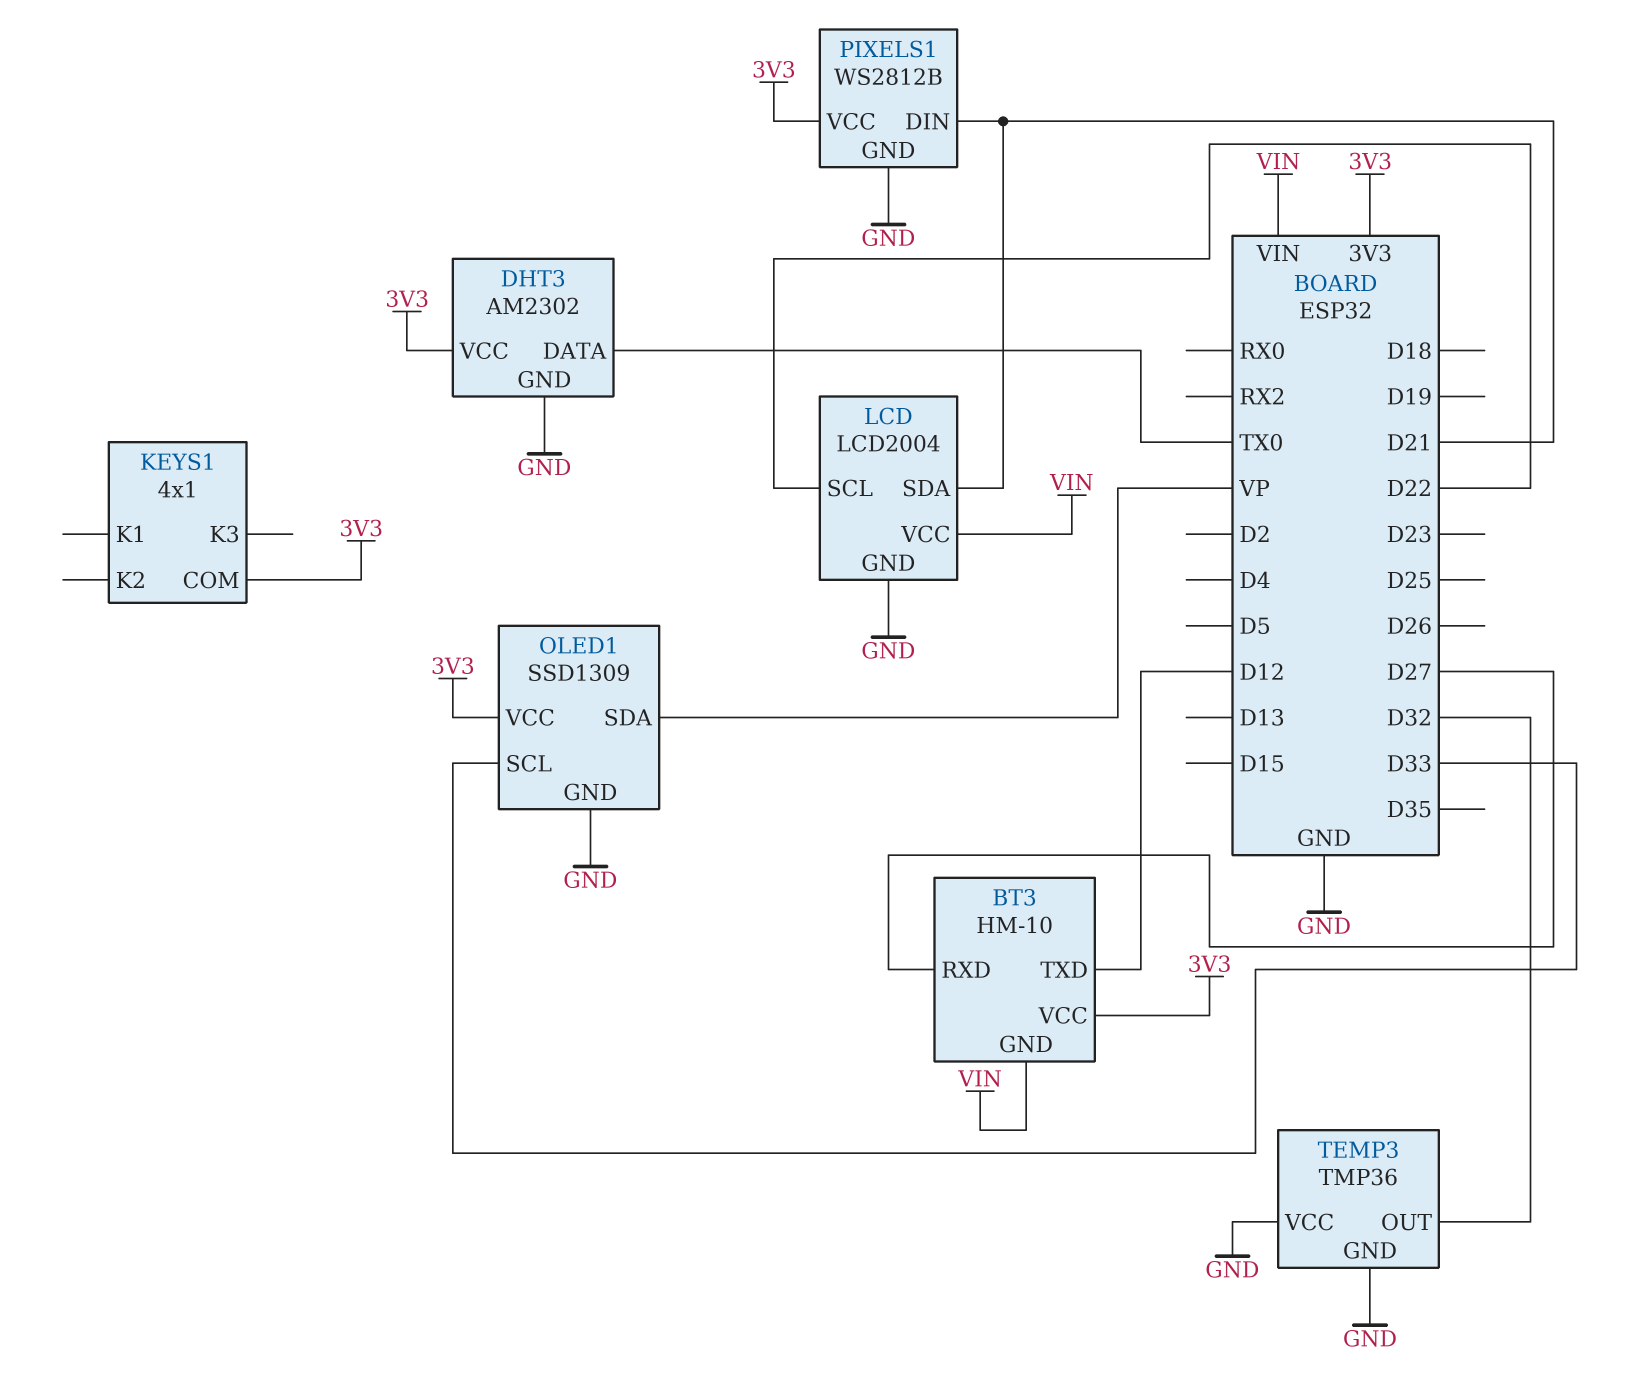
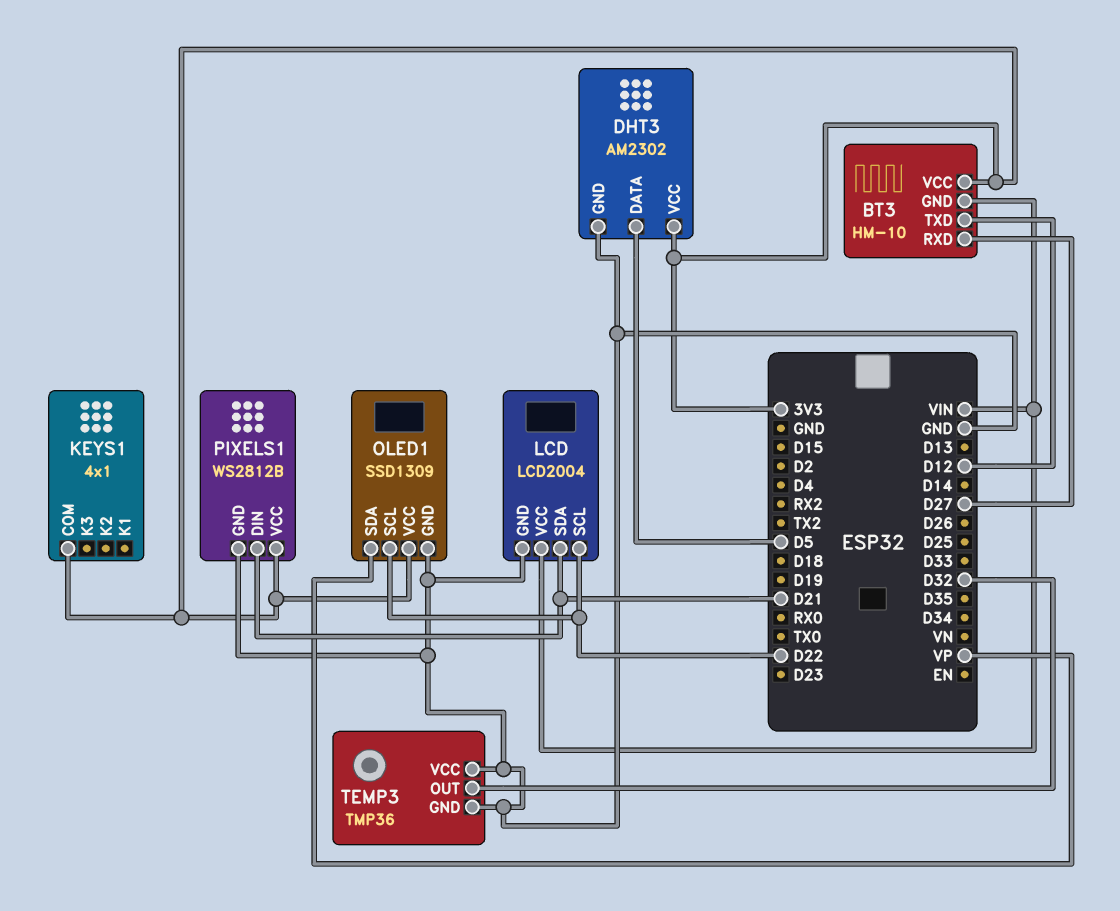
DHT3 pin DATA: TX0 -> D5
OLED1 pin SCL: D33 -> D22

